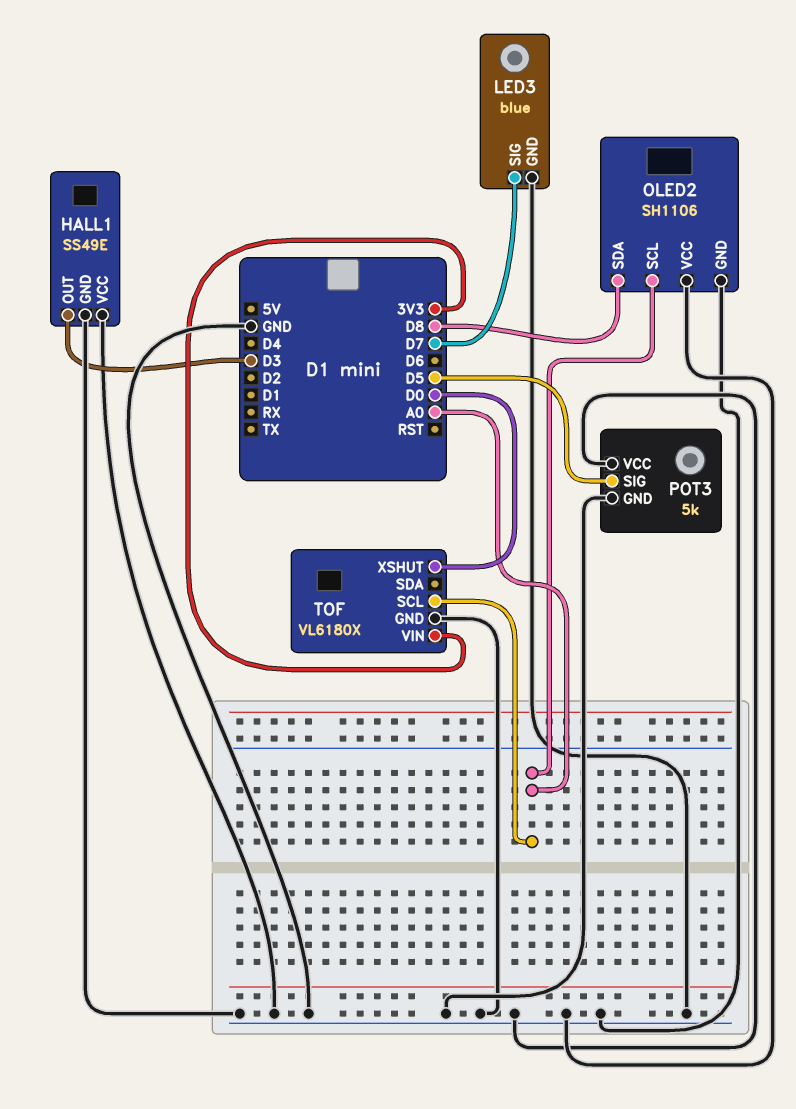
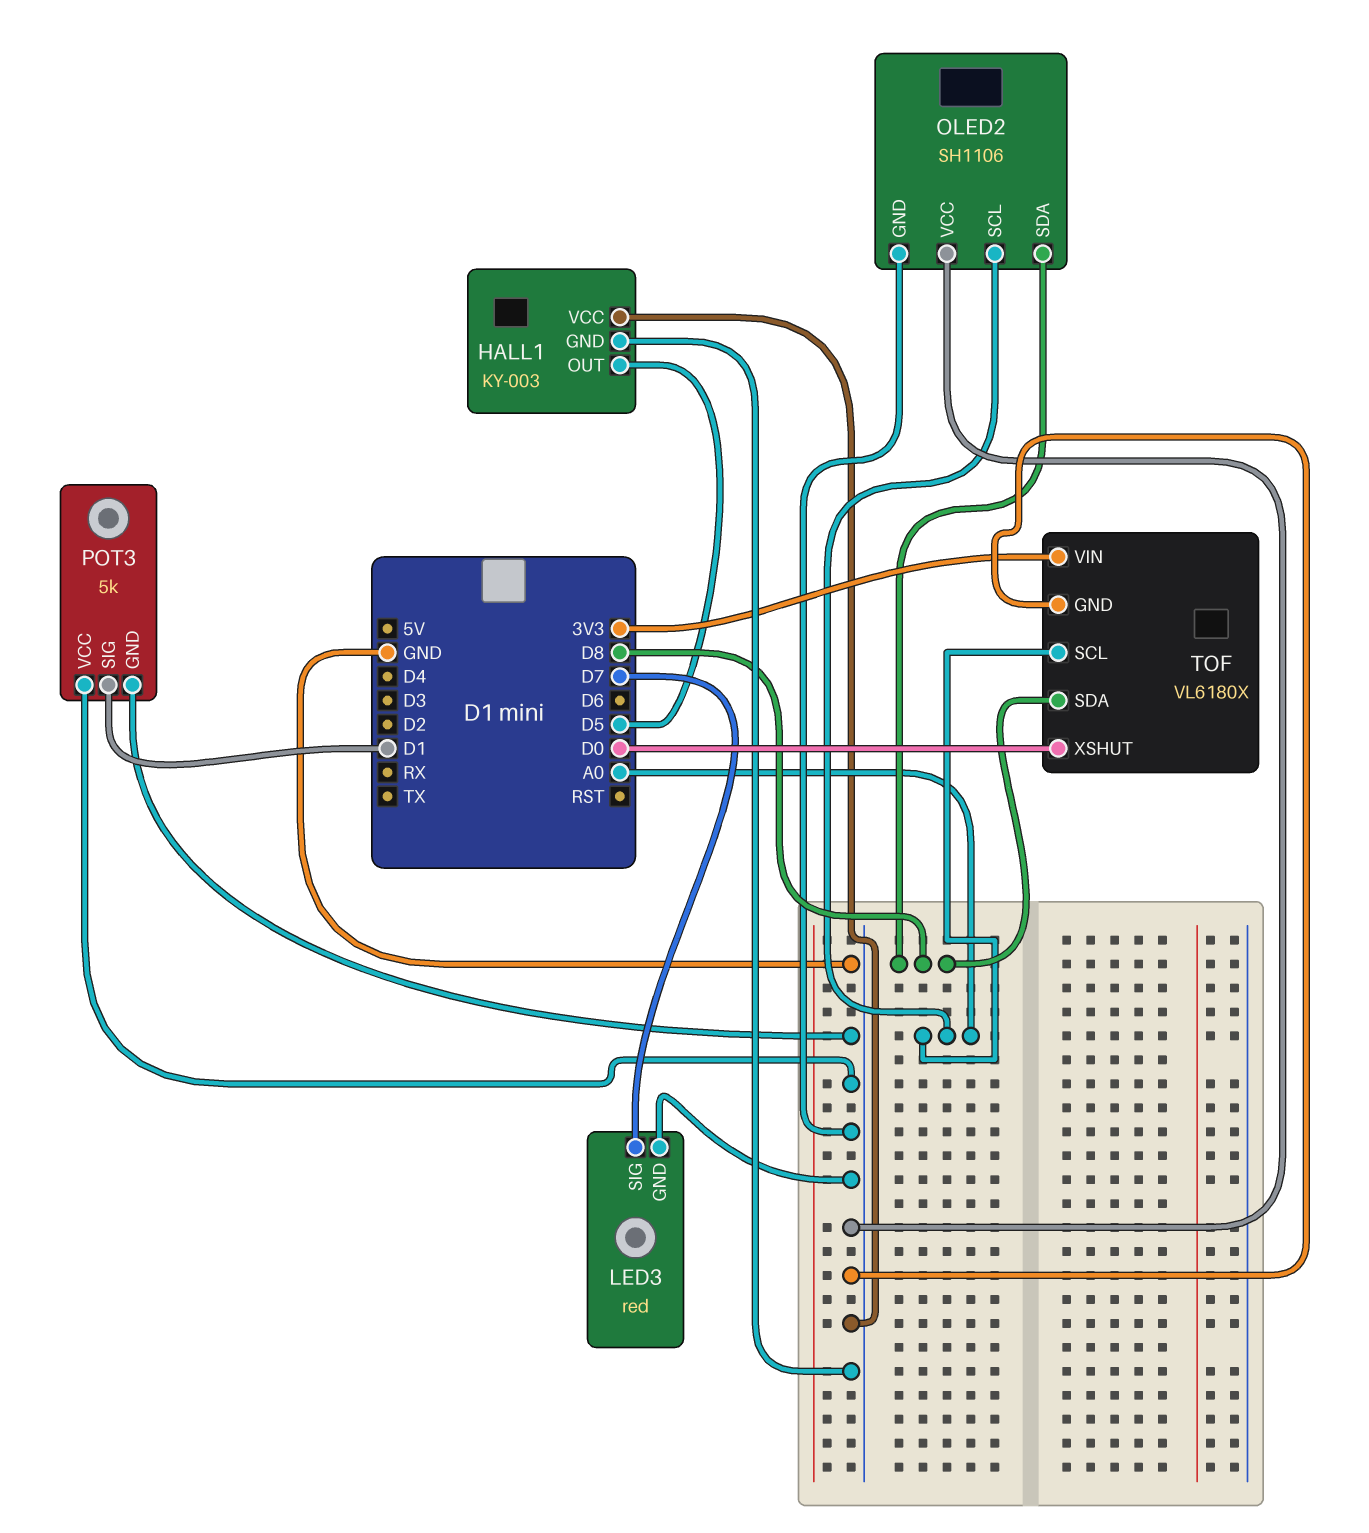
HALL1: SS49E -> KY-003
HALL1 pin OUT: D3 -> D5
LED3: blue -> red
POT3 pin SIG: D5 -> D1
TOF pin SDA: none -> D8

